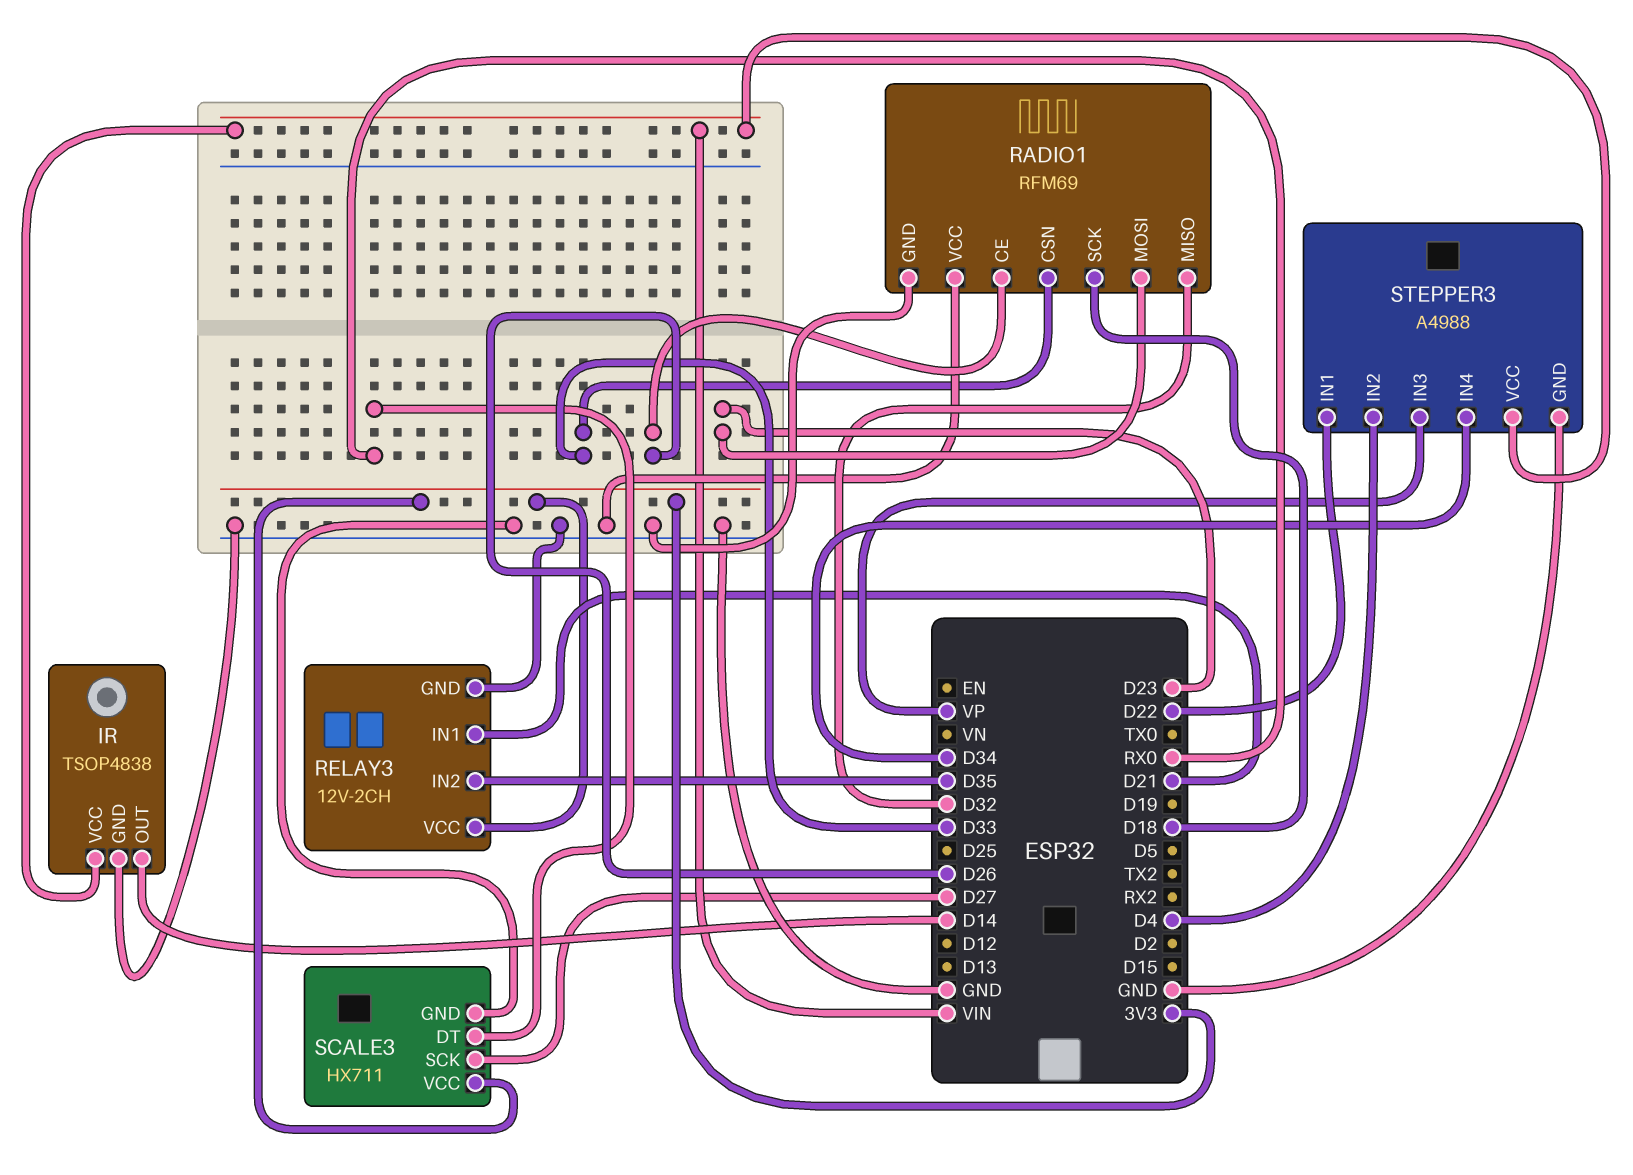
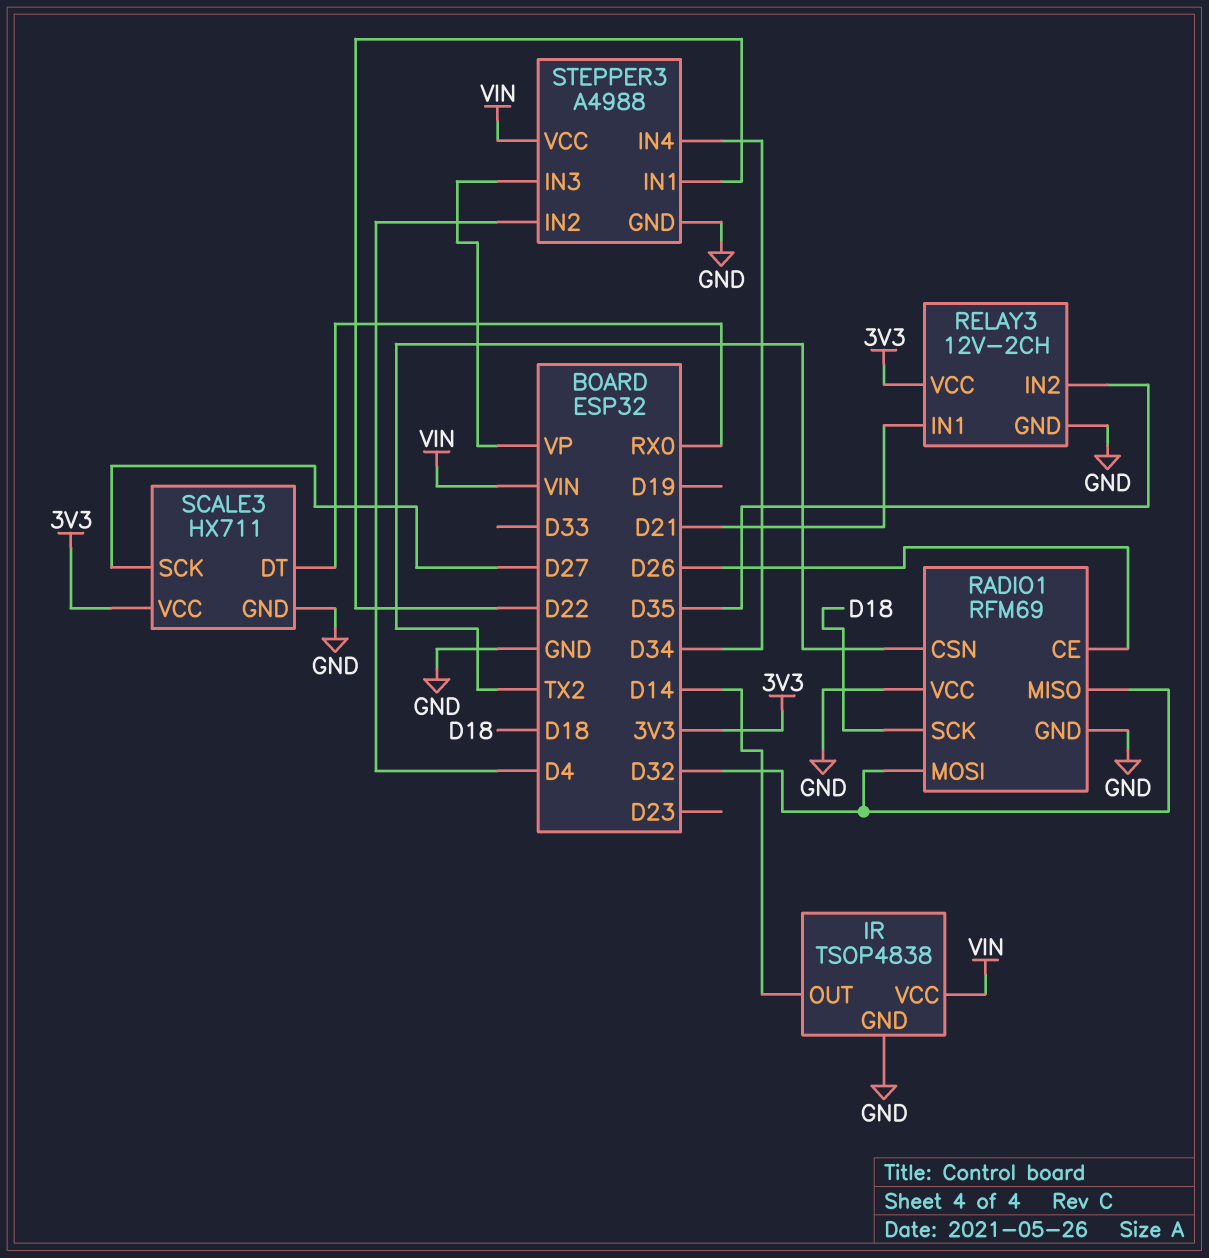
RADIO1 pin CSN: D33 -> TX2
RADIO1 pin MOSI: D23 -> D32

